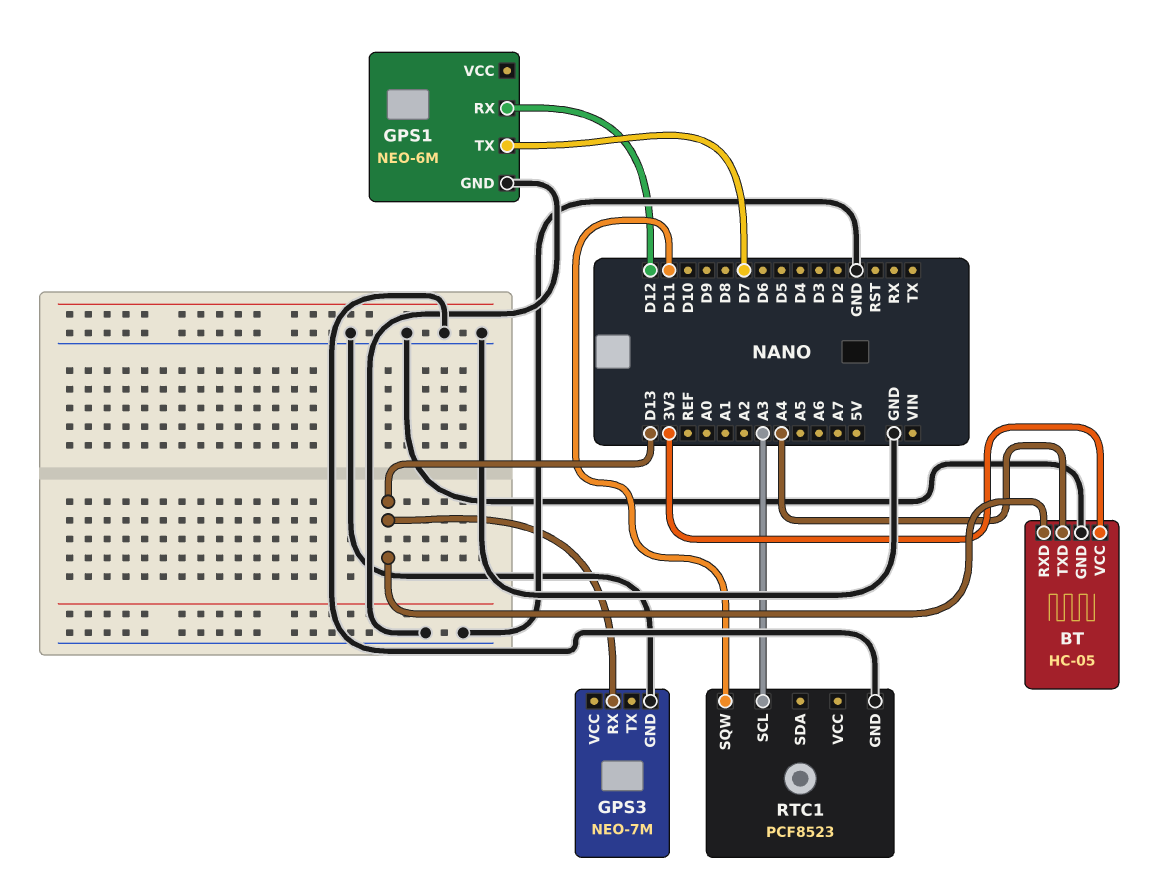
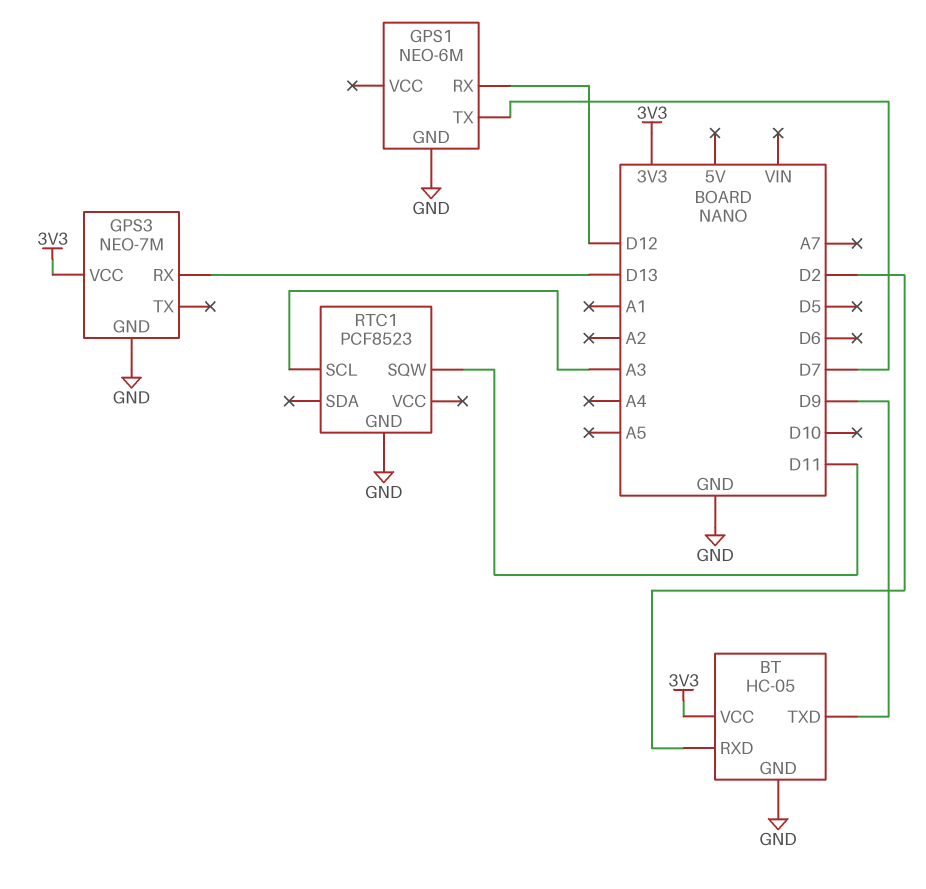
BT pin RXD: D13 -> D2
BT pin TXD: A4 -> D9
GPS3 pin VCC: none -> 3V3

